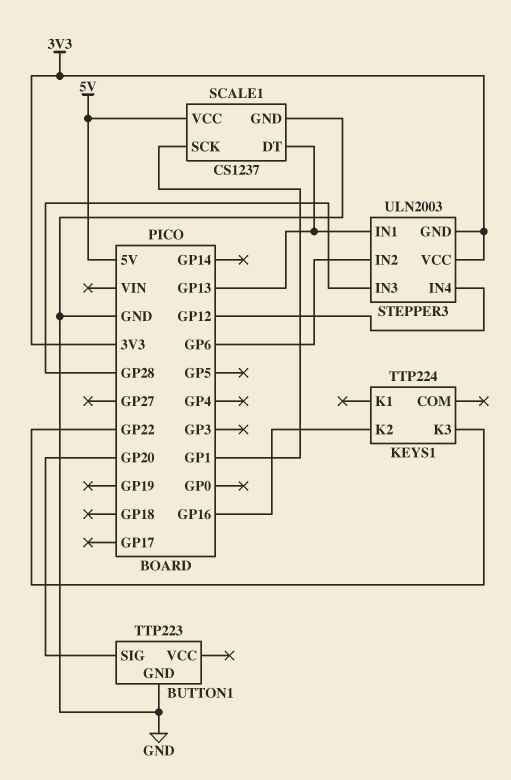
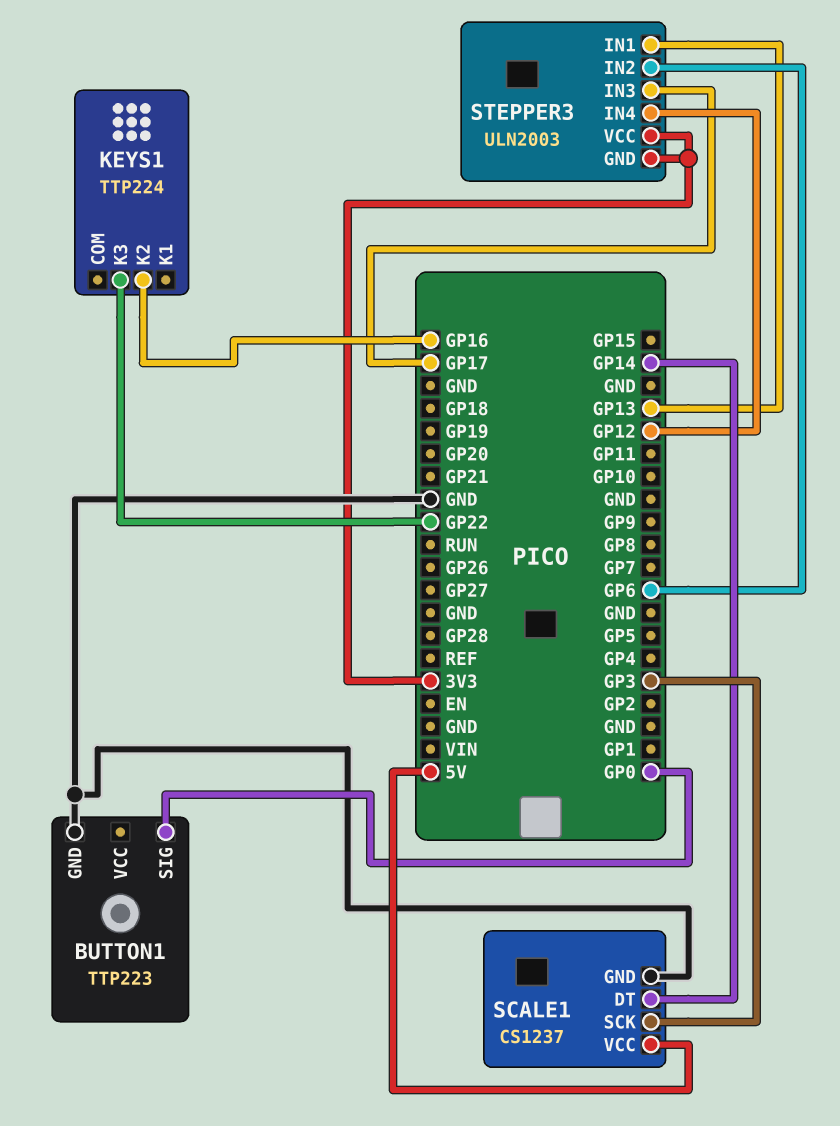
BUTTON1 pin SIG: GP20 -> GP0
SCALE1 pin DT: GP13 -> GP14
SCALE1 pin SCK: GP1 -> GP3
STEPPER3 pin IN3: GP28 -> GP17

